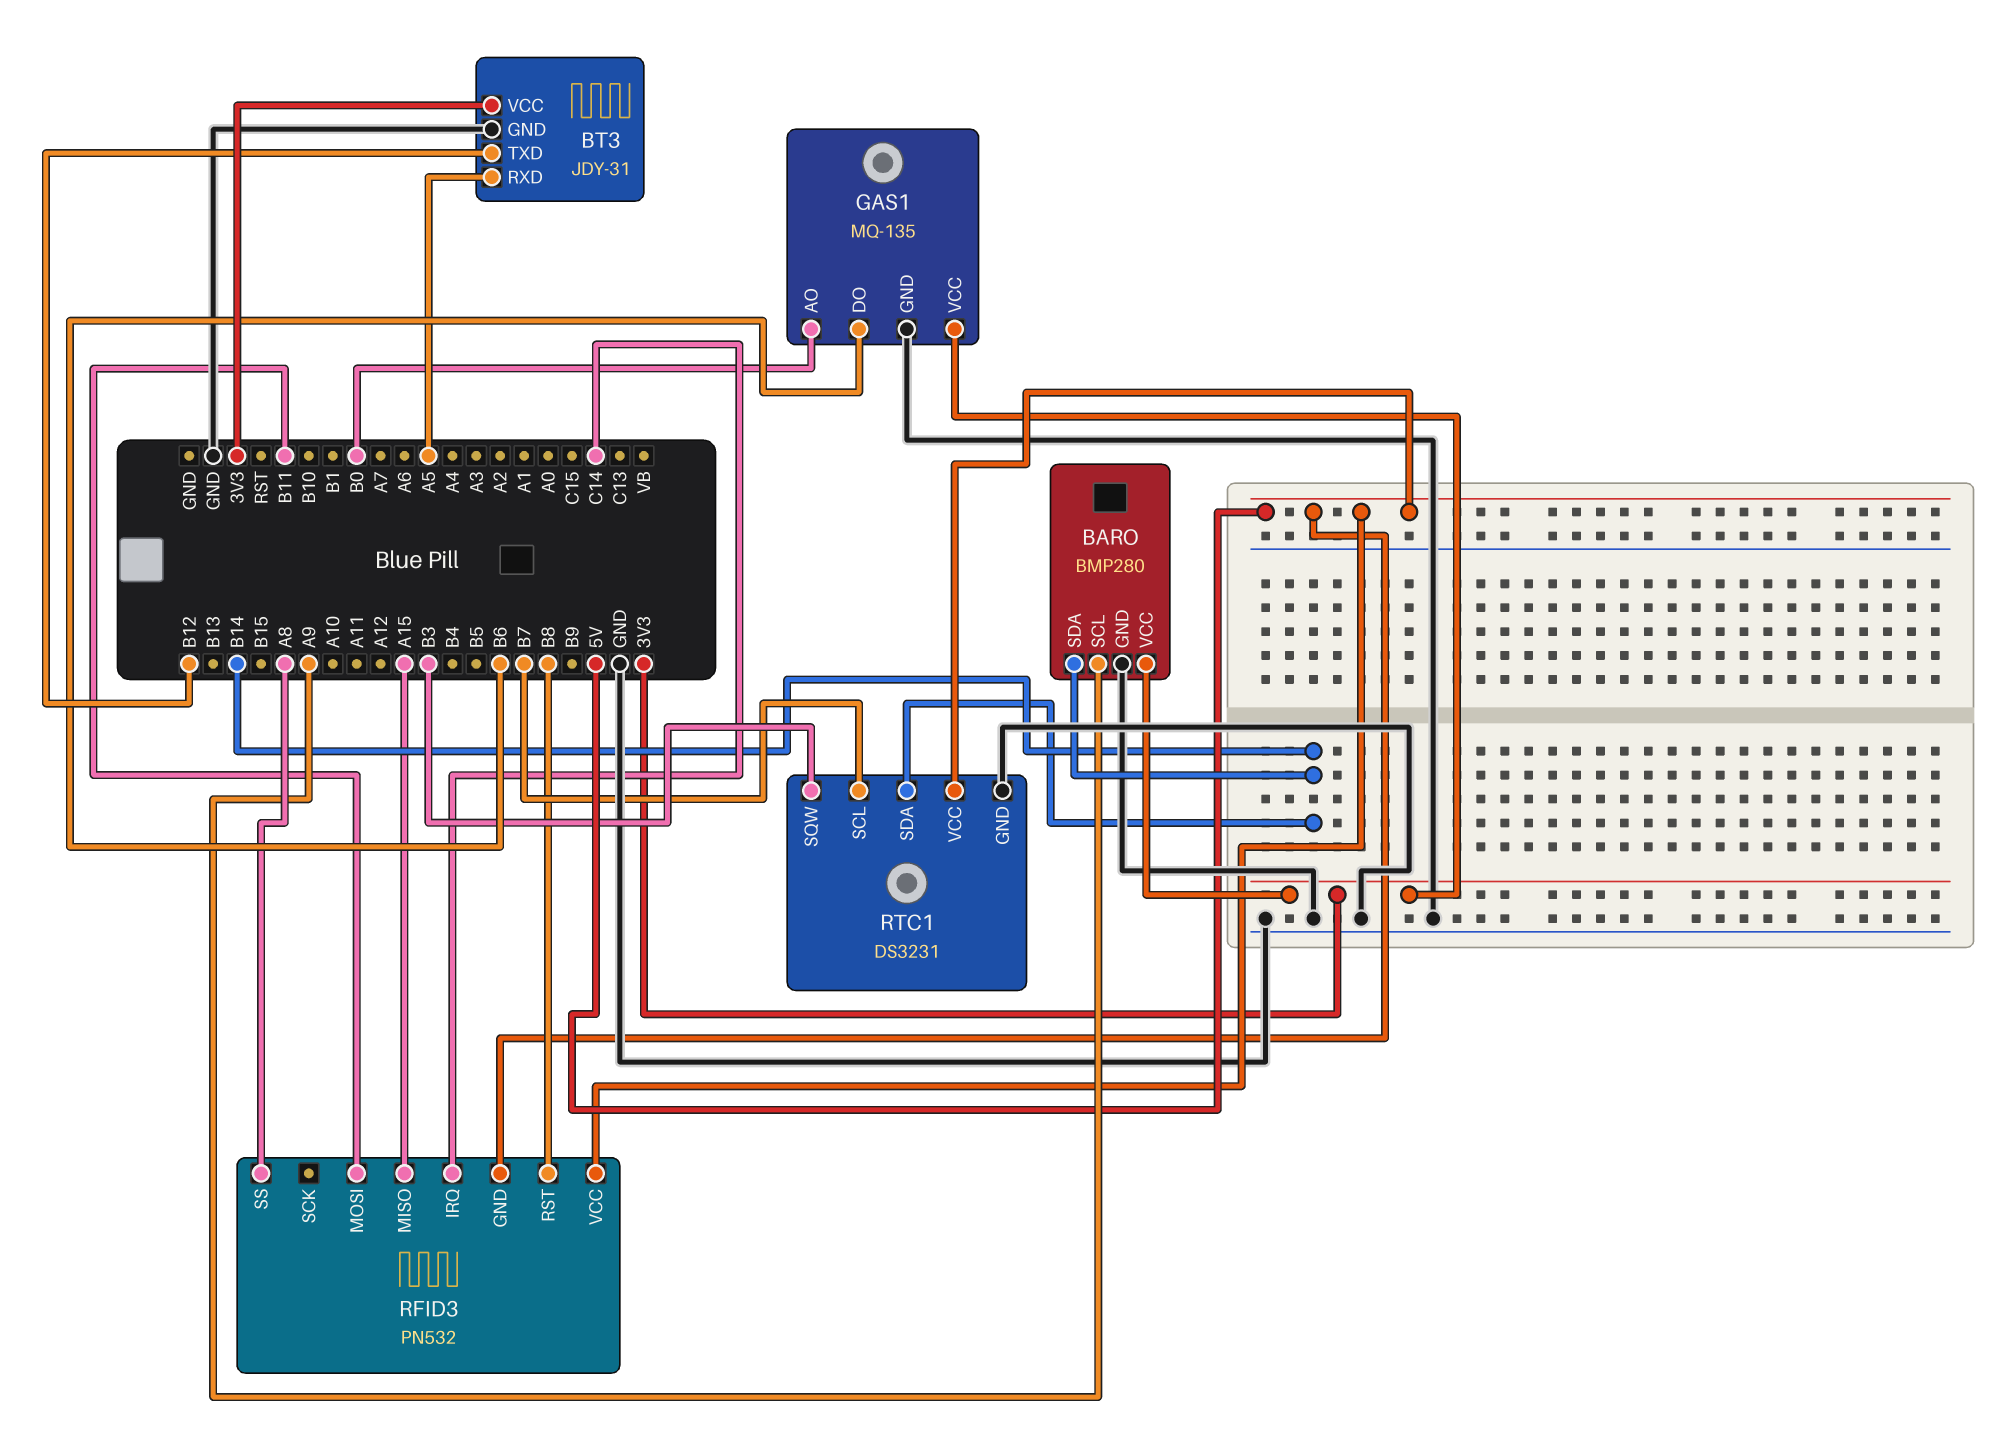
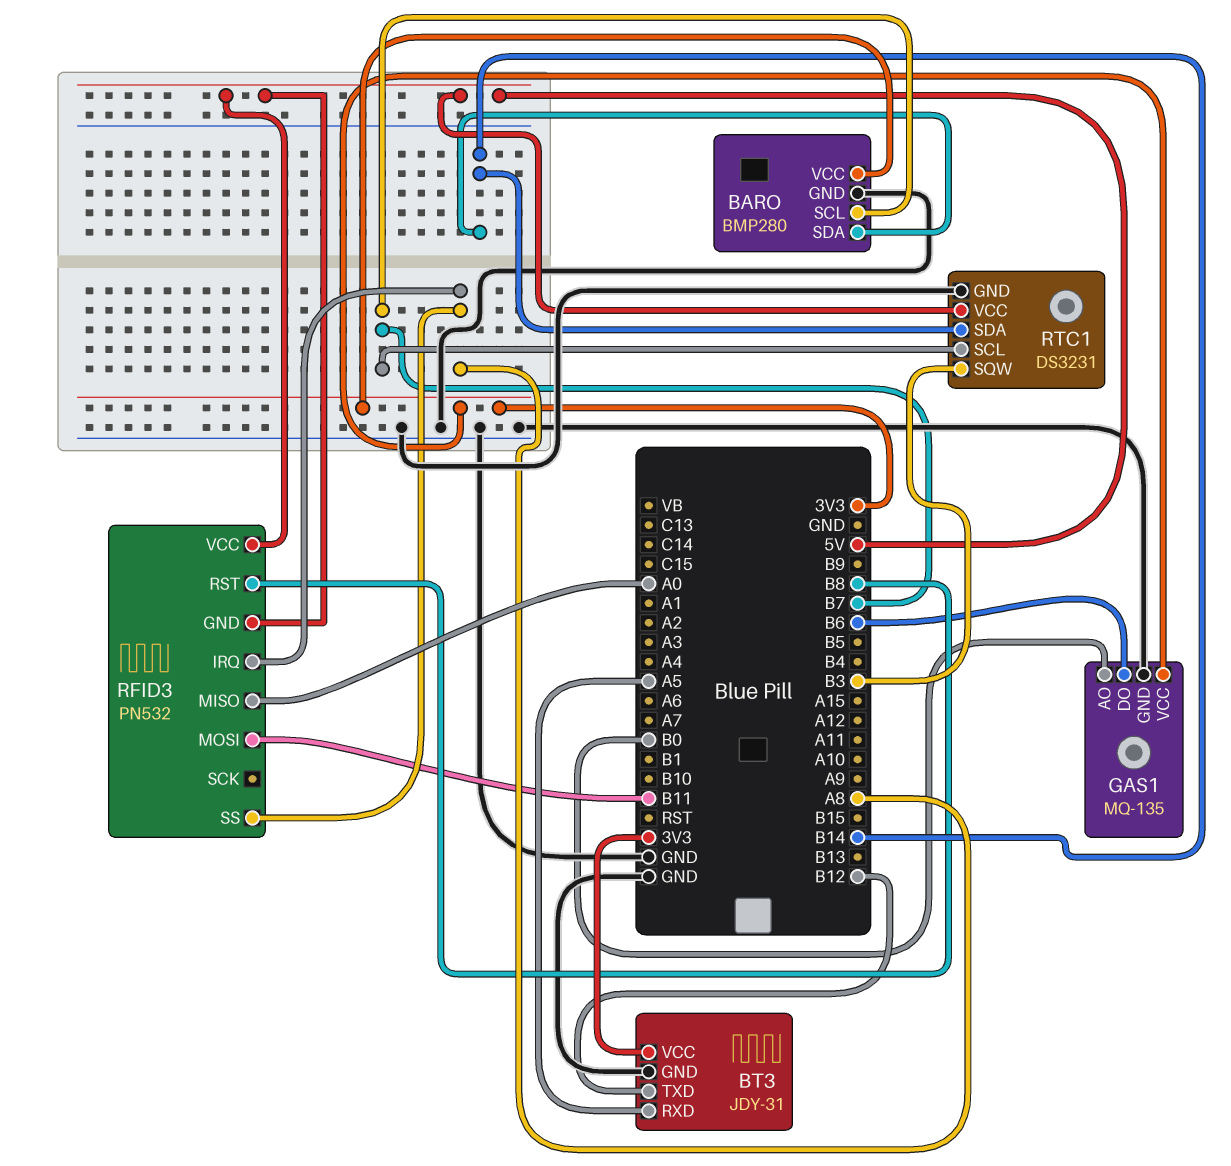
BARO pin SCL: A9 -> B7
RFID3 pin IRQ: C14 -> A8
RFID3 pin MISO: A15 -> A0

